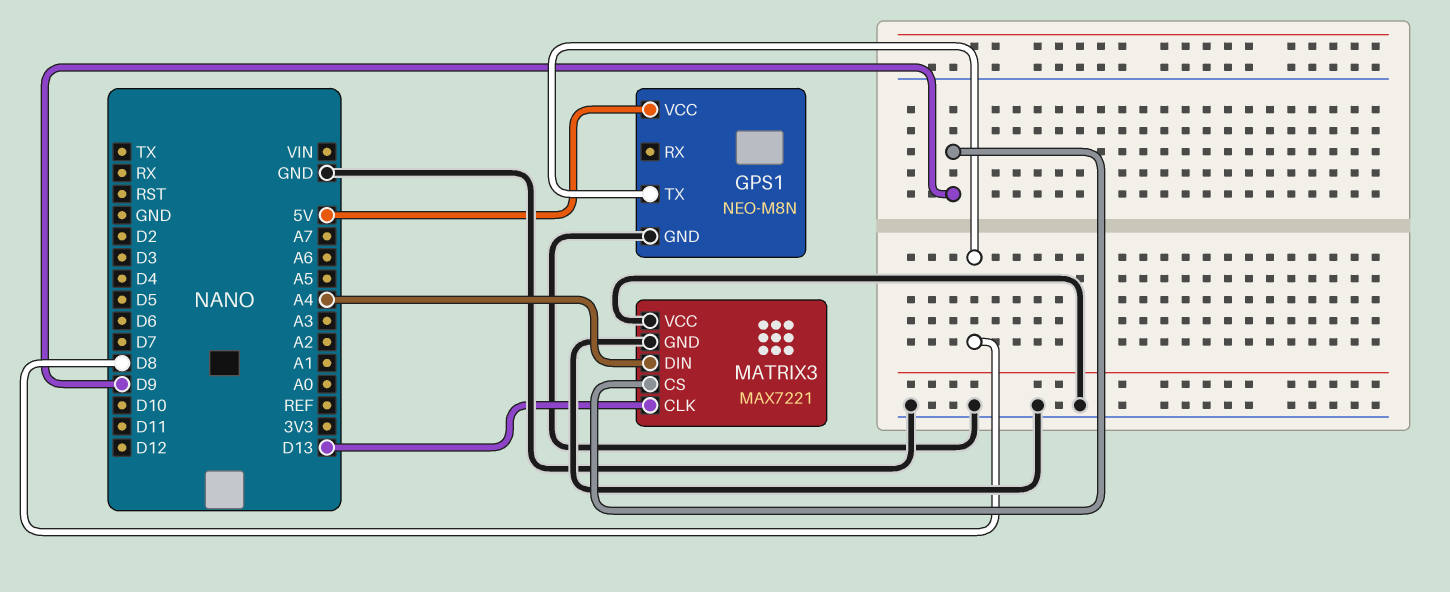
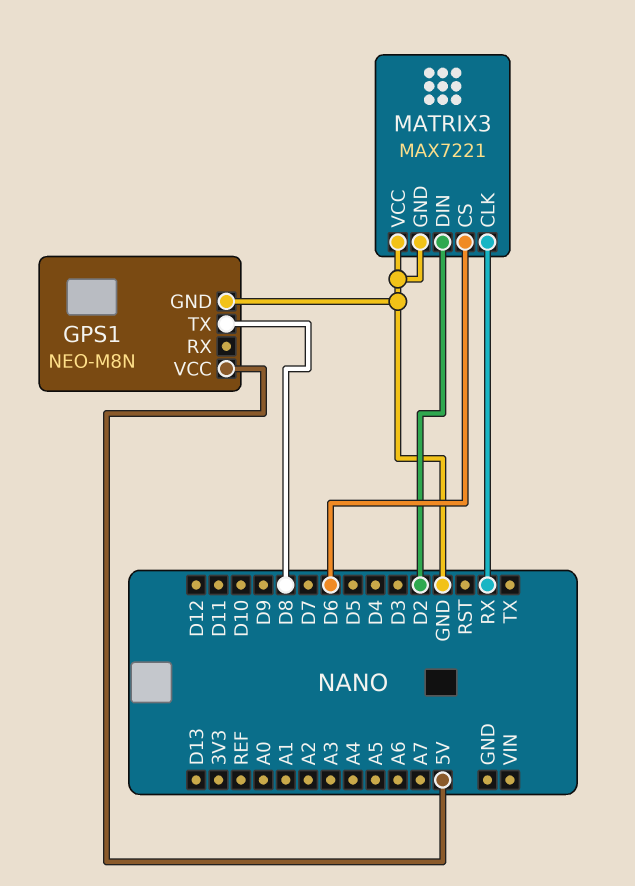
MATRIX3 pin CLK: D13 -> RX
MATRIX3 pin CS: D9 -> D6
MATRIX3 pin DIN: A4 -> D2

